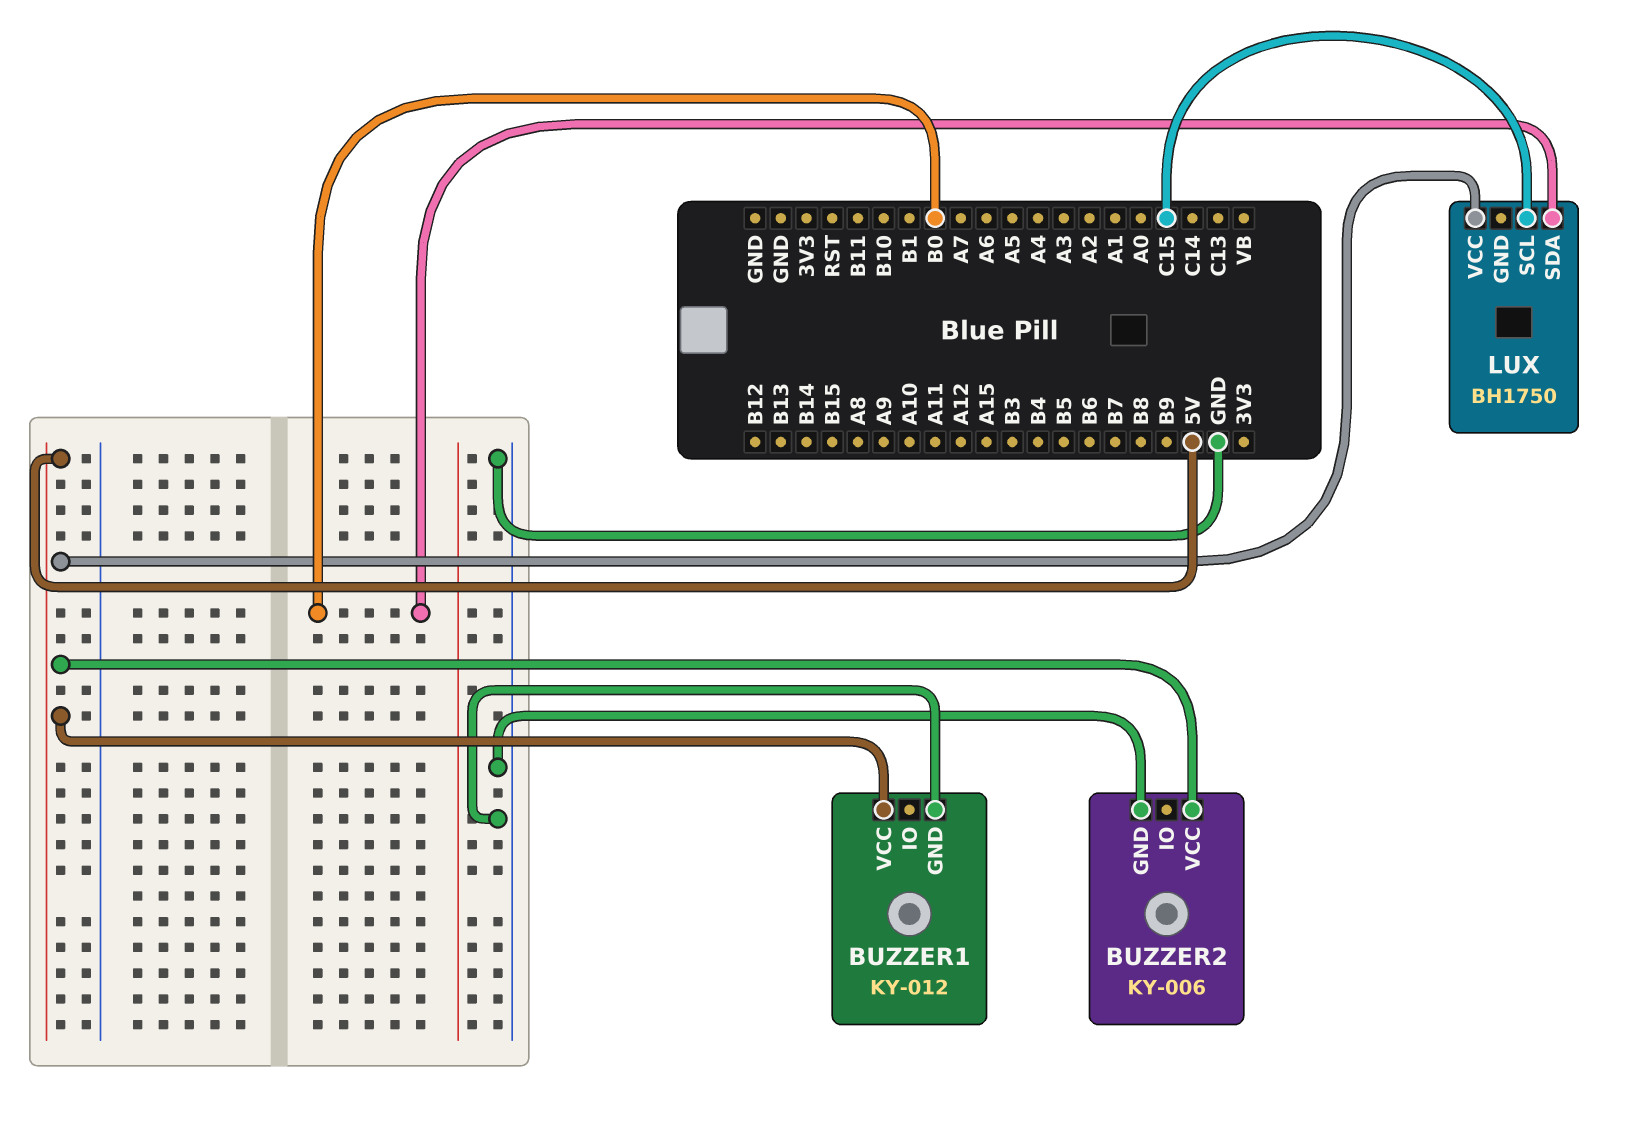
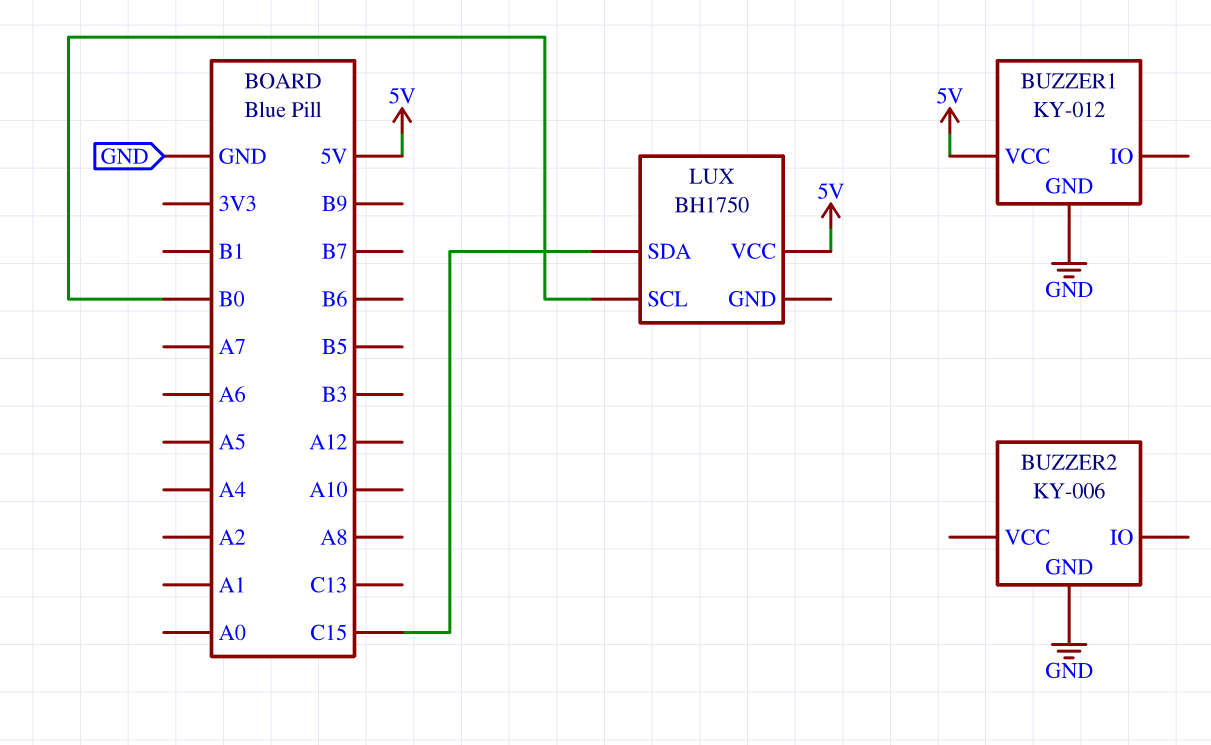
BUZZER2 pin VCC: 5V -> none
LUX pin SCL: C15 -> B0
LUX pin SDA: B0 -> C15

